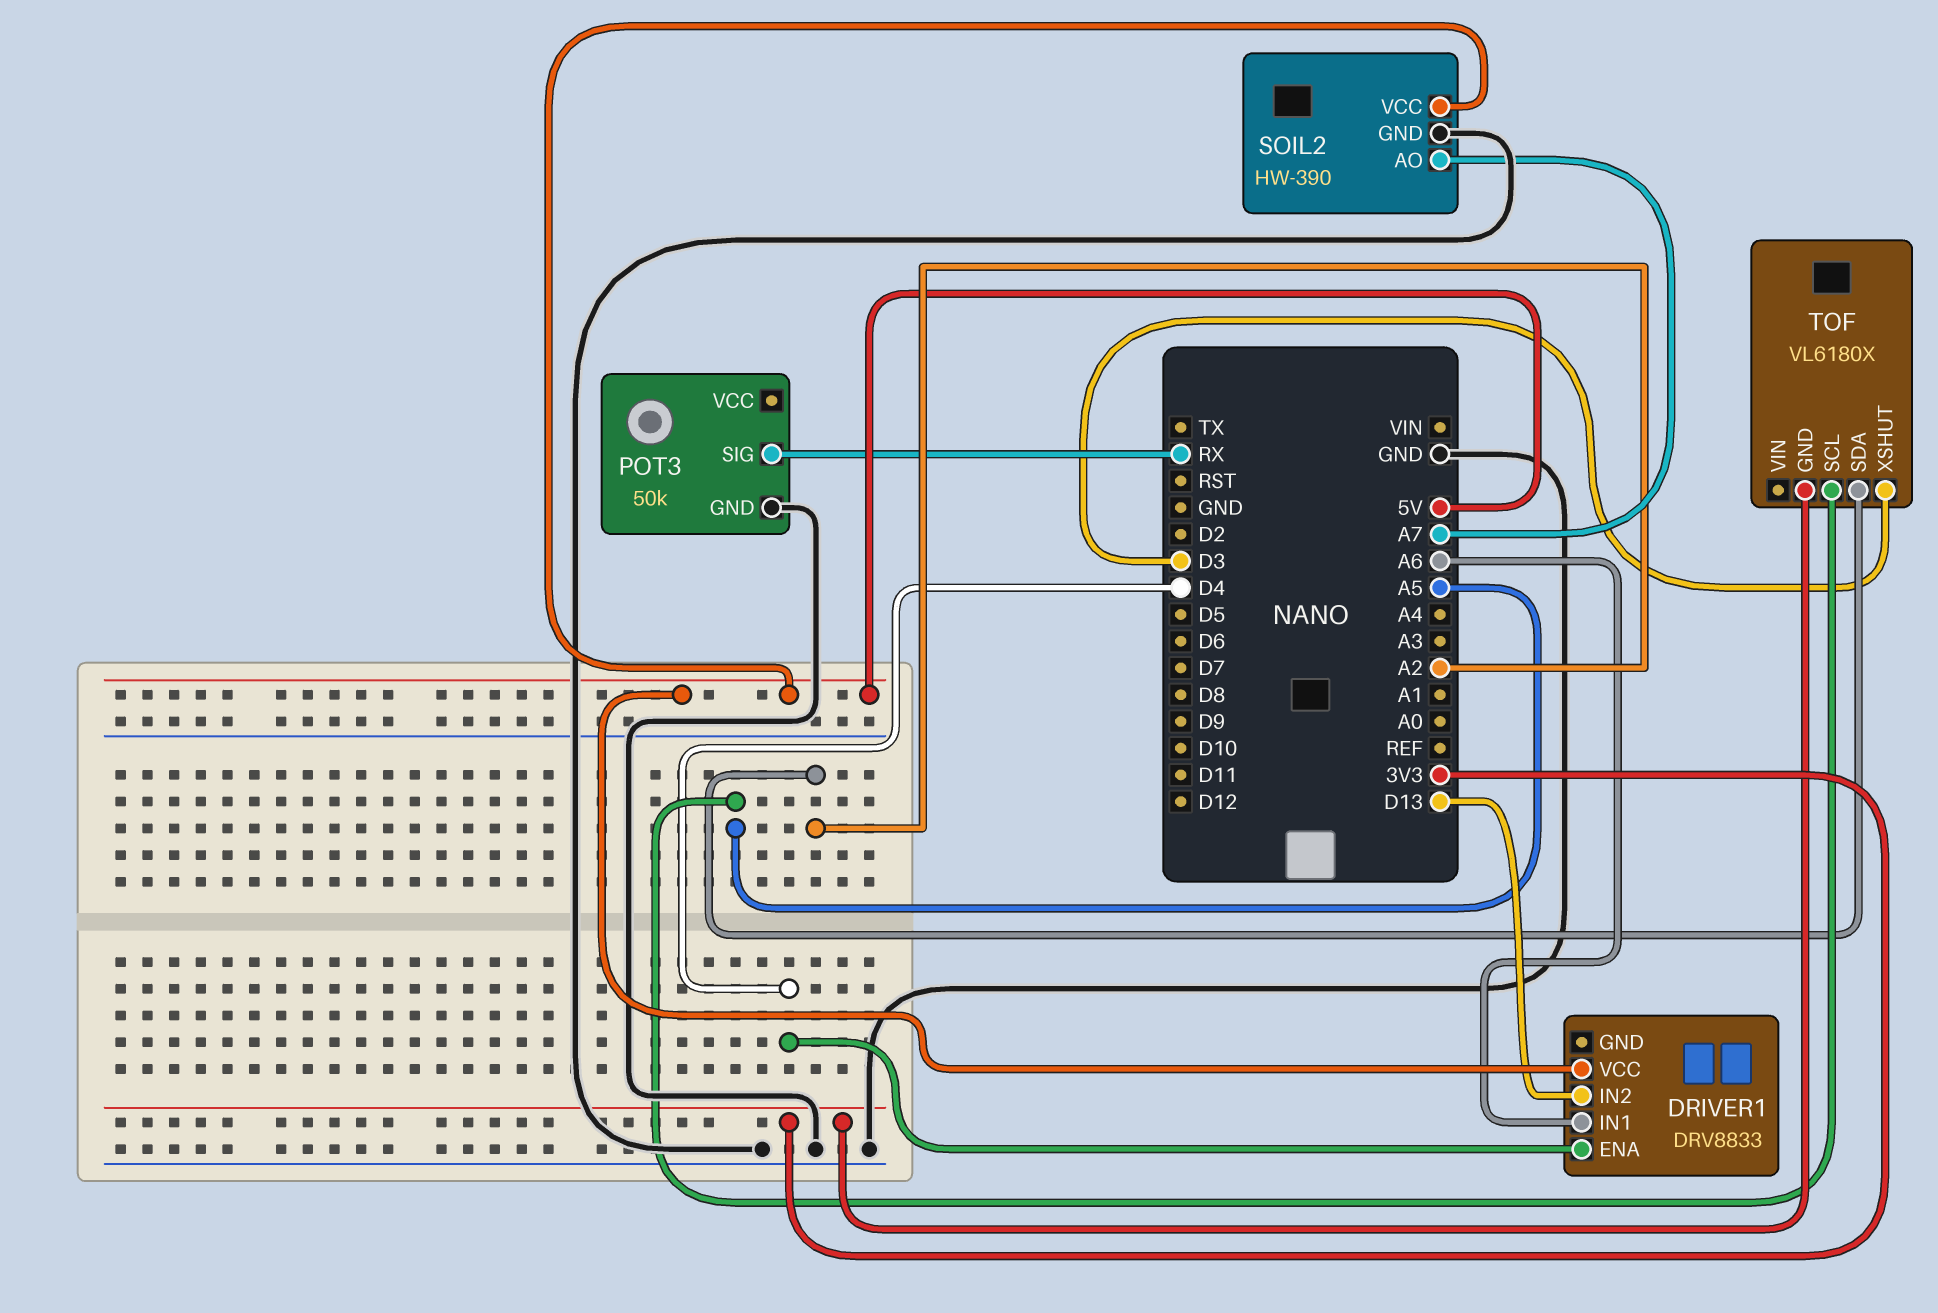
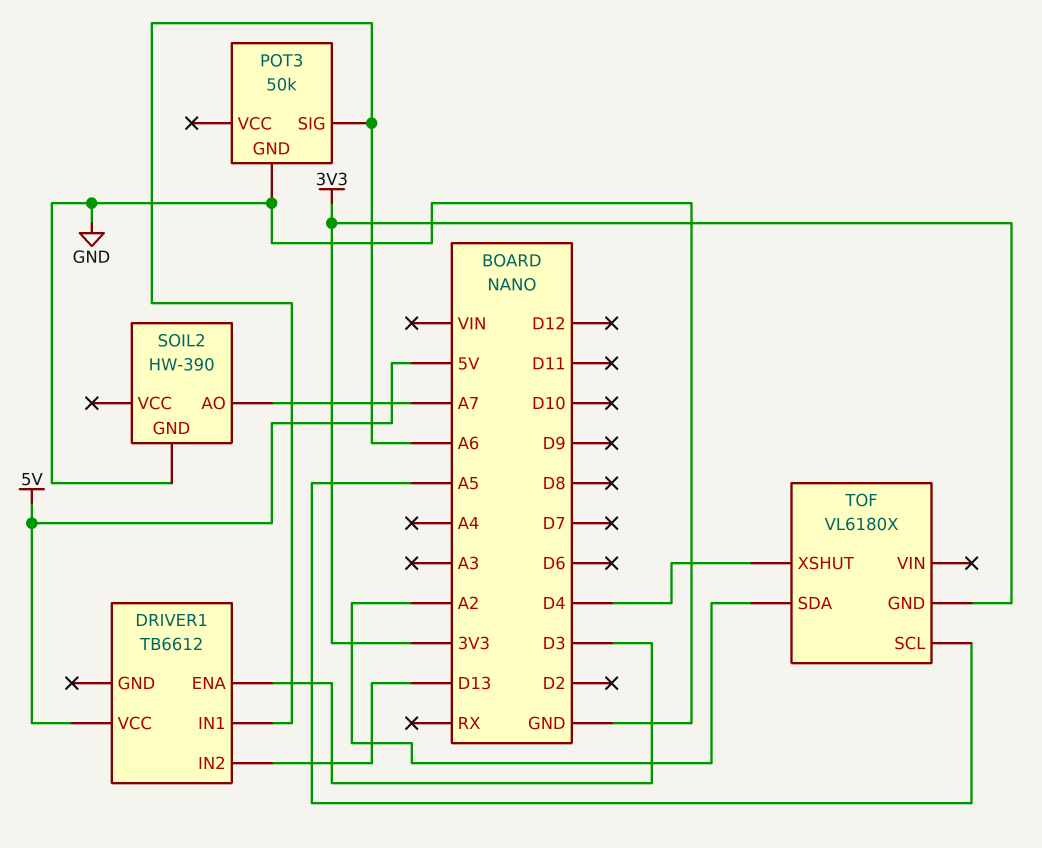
DRIVER1: DRV8833 -> TB6612
DRIVER1 pin ENA: D4 -> D3
POT3 pin SIG: RX -> A6
SOIL2 pin VCC: 5V -> none
TOF pin XSHUT: D3 -> D4

